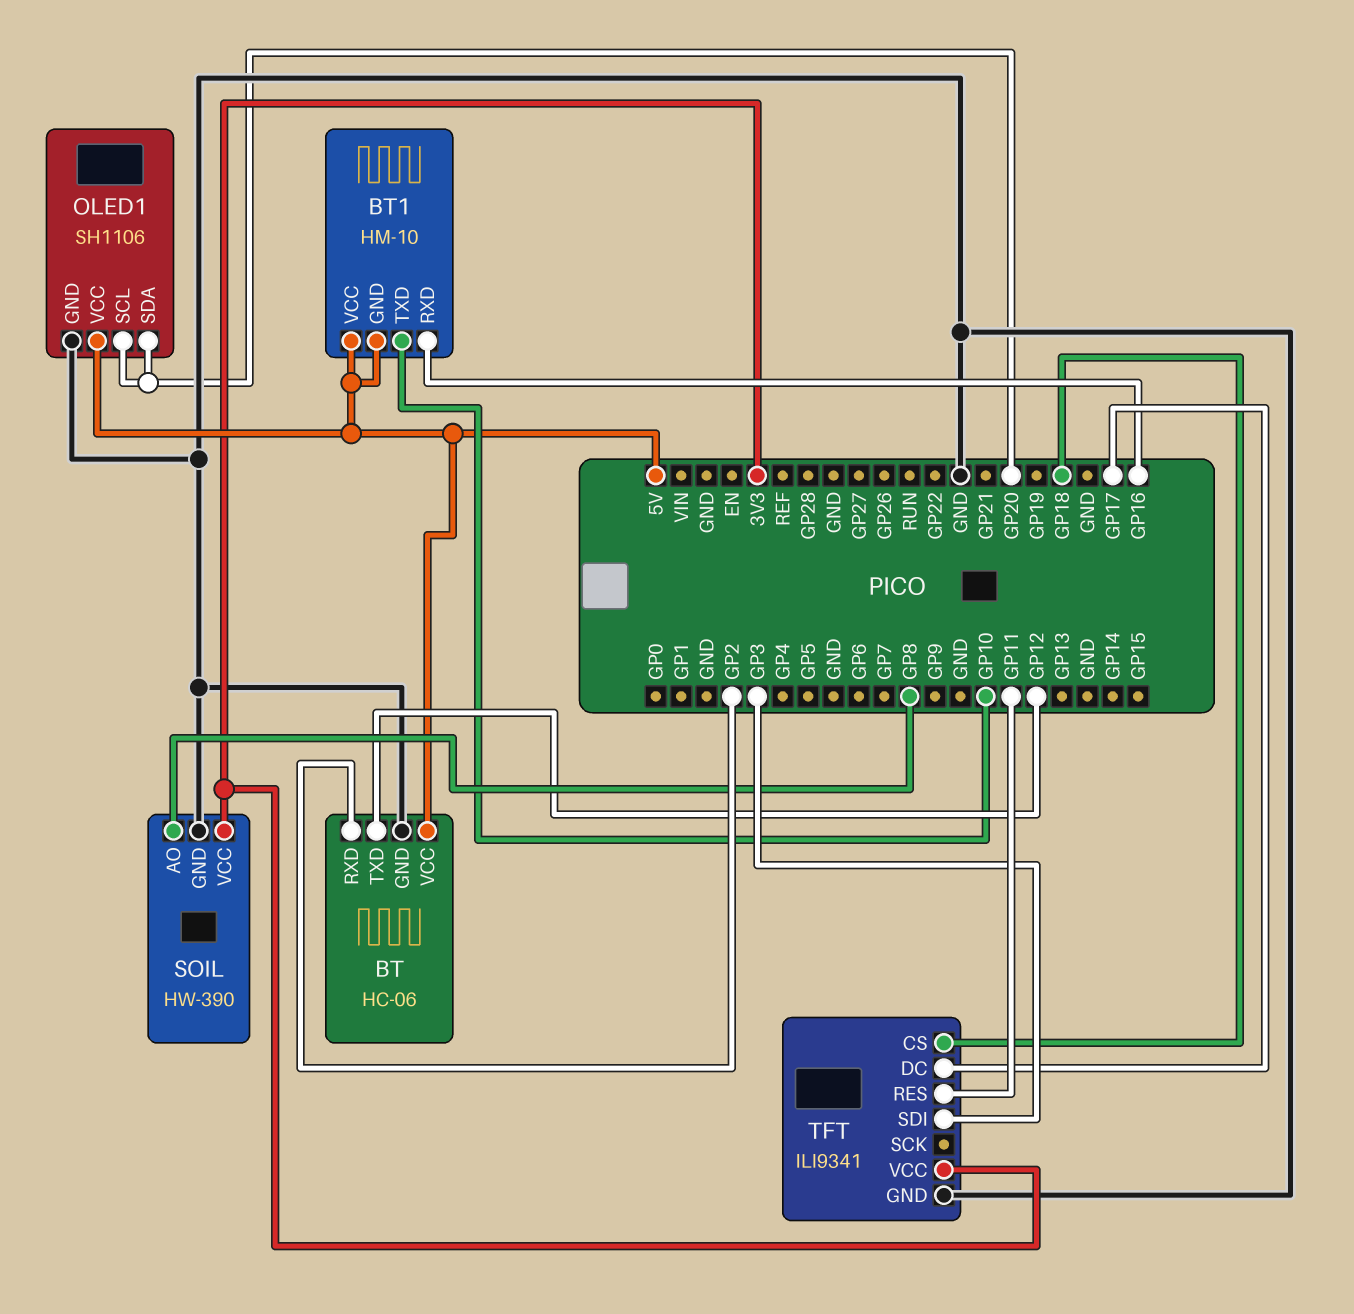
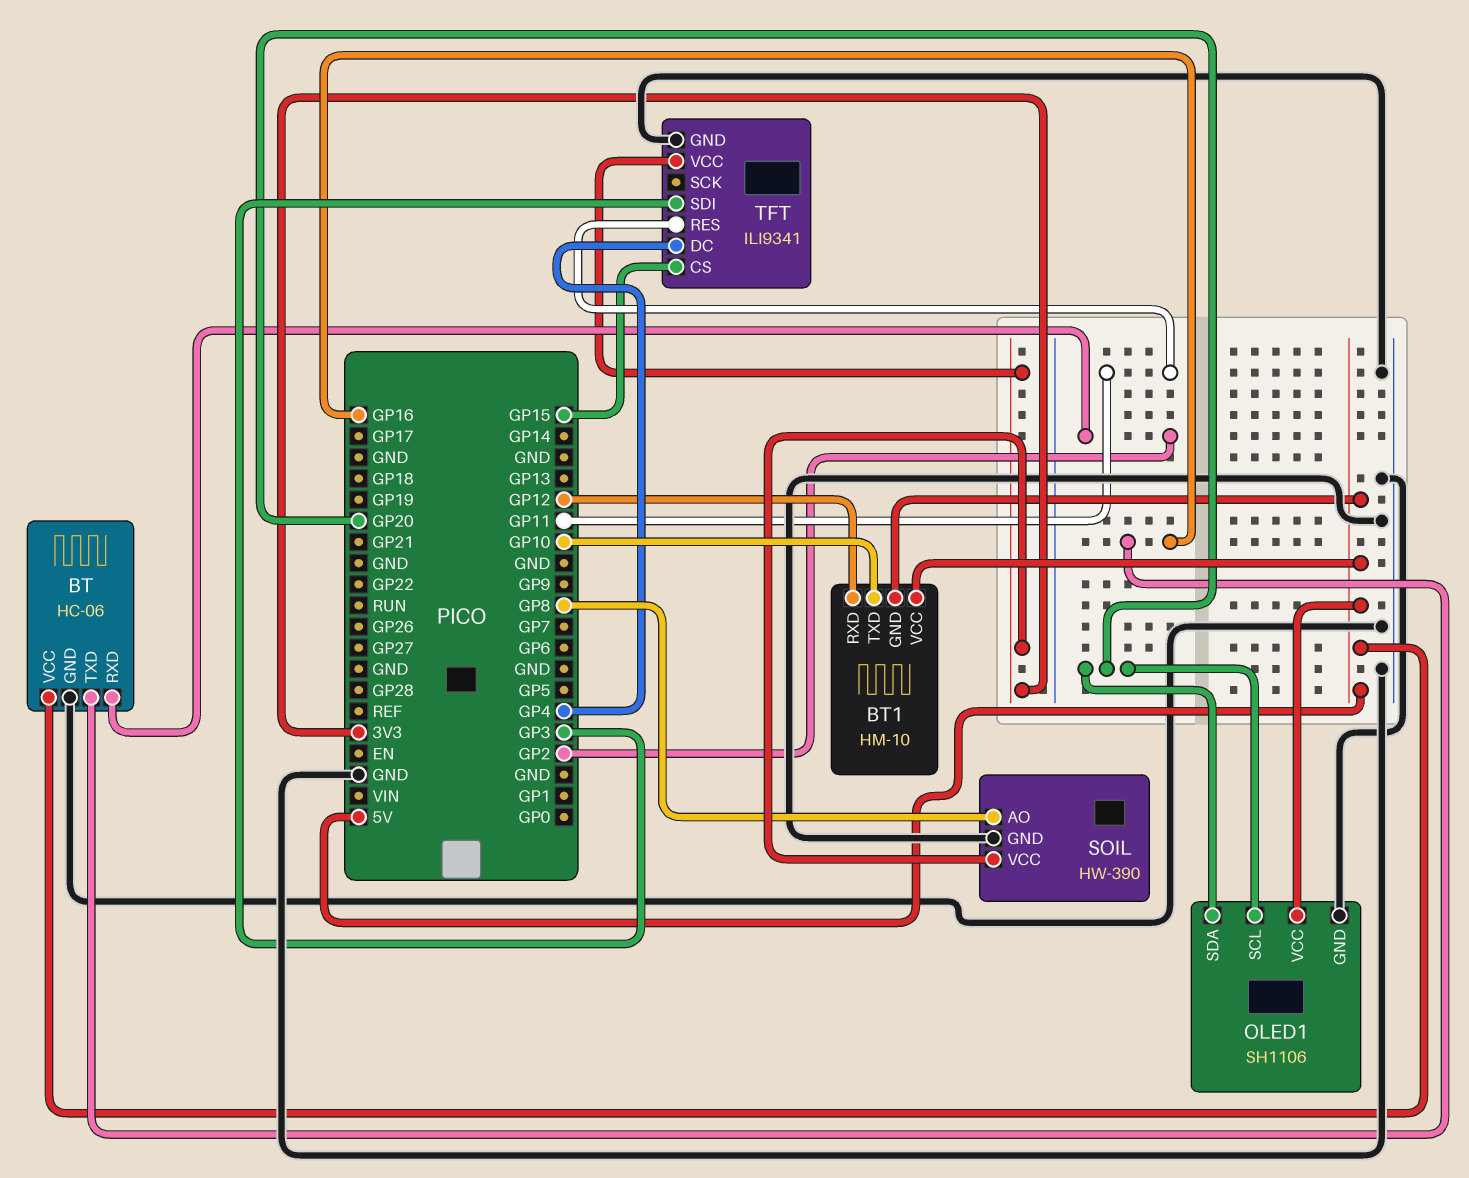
BT pin TXD: GP12 -> GP16
BT1 pin RXD: GP16 -> GP12
TFT pin CS: GP18 -> GP15
TFT pin DC: GP17 -> GP4

